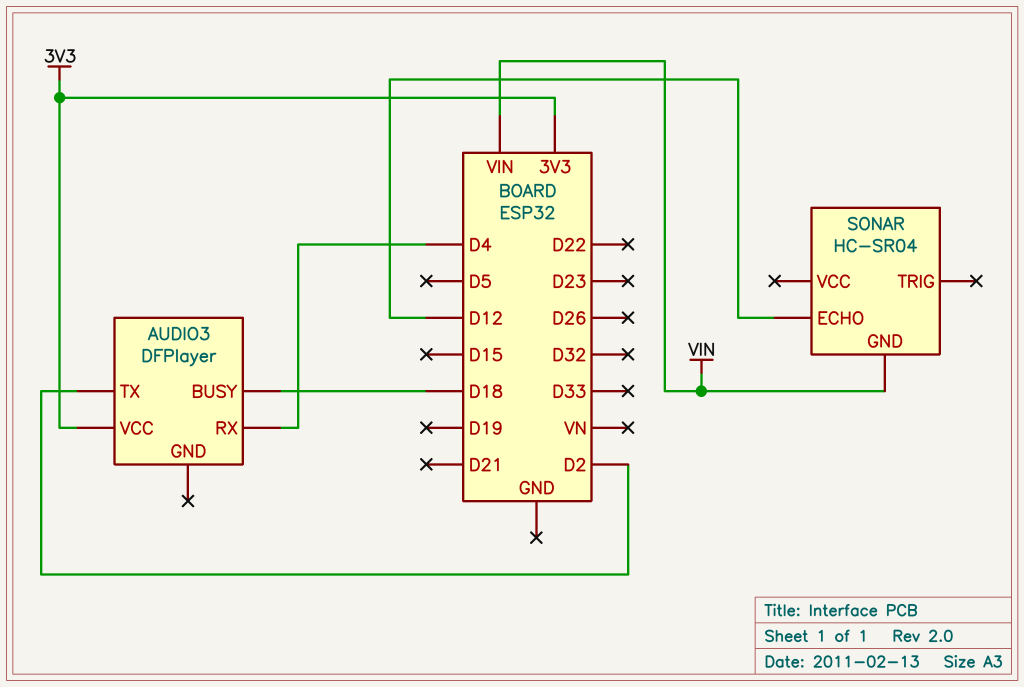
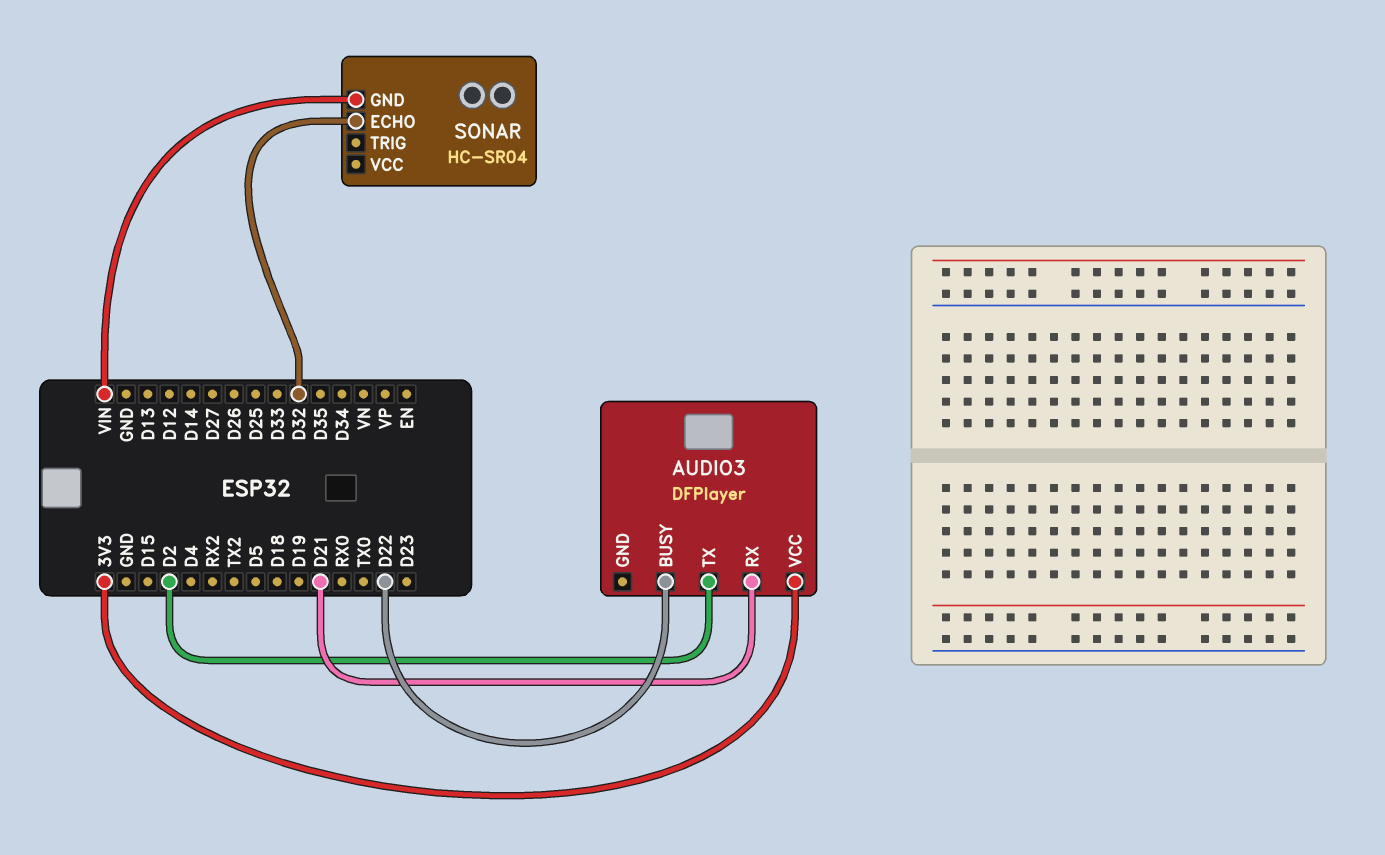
AUDIO3 pin BUSY: D18 -> D22
AUDIO3 pin RX: D4 -> D21
SONAR pin ECHO: D12 -> D32

